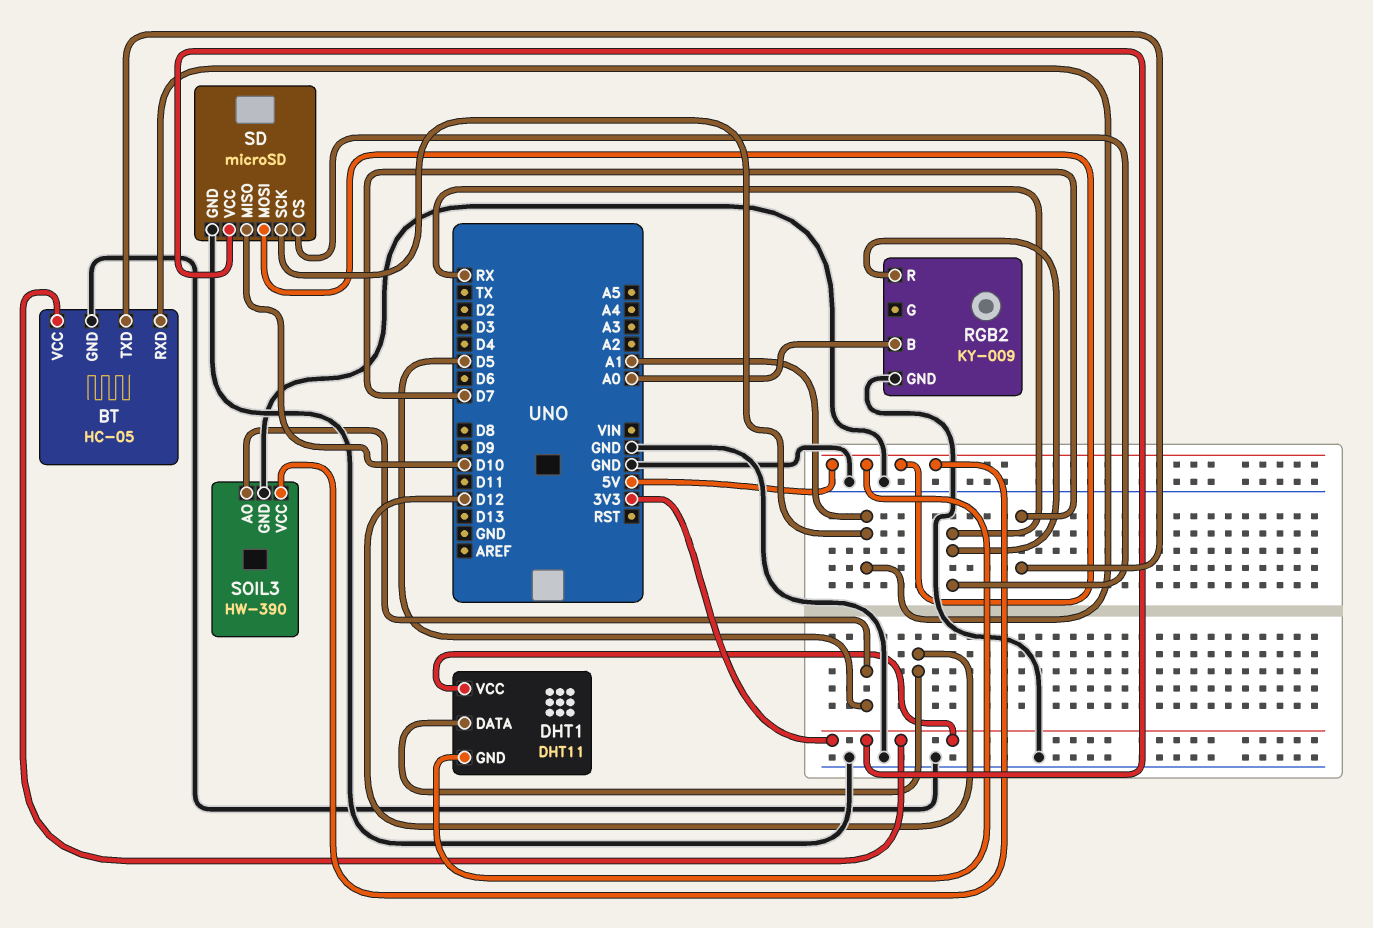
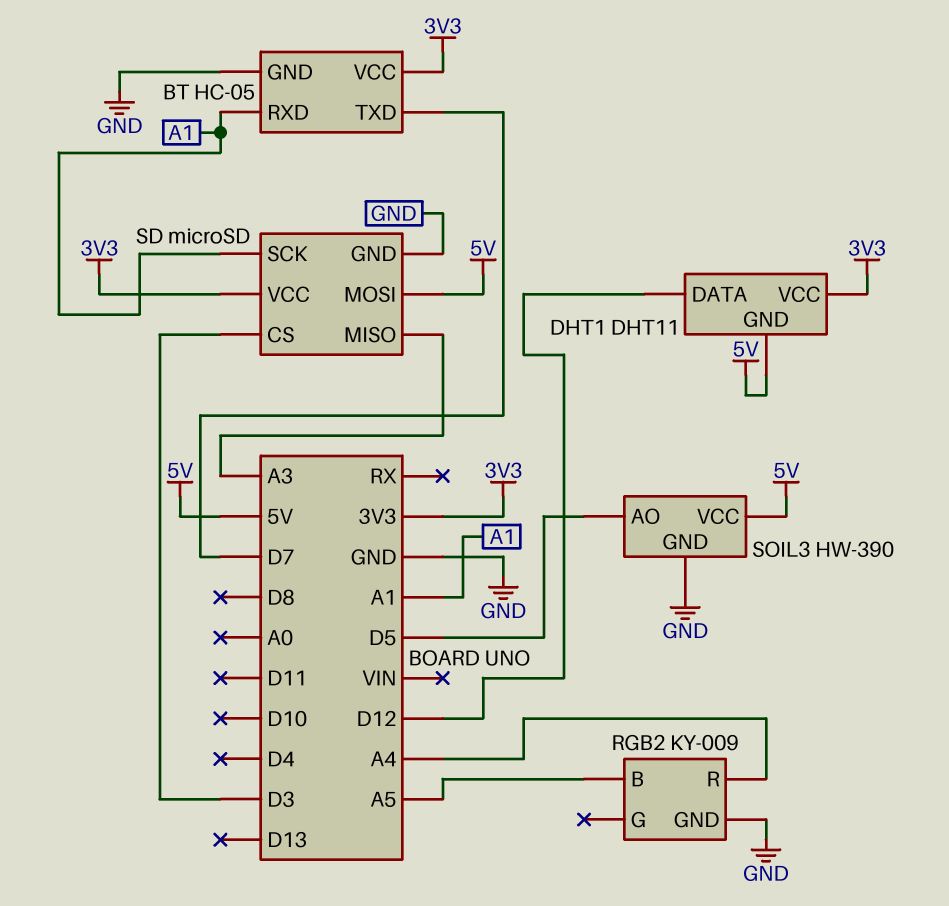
RGB2 pin B: A0 -> A5
RGB2 pin R: RX -> A4
SD pin CS: RX -> D3
SD pin MISO: D10 -> A3

